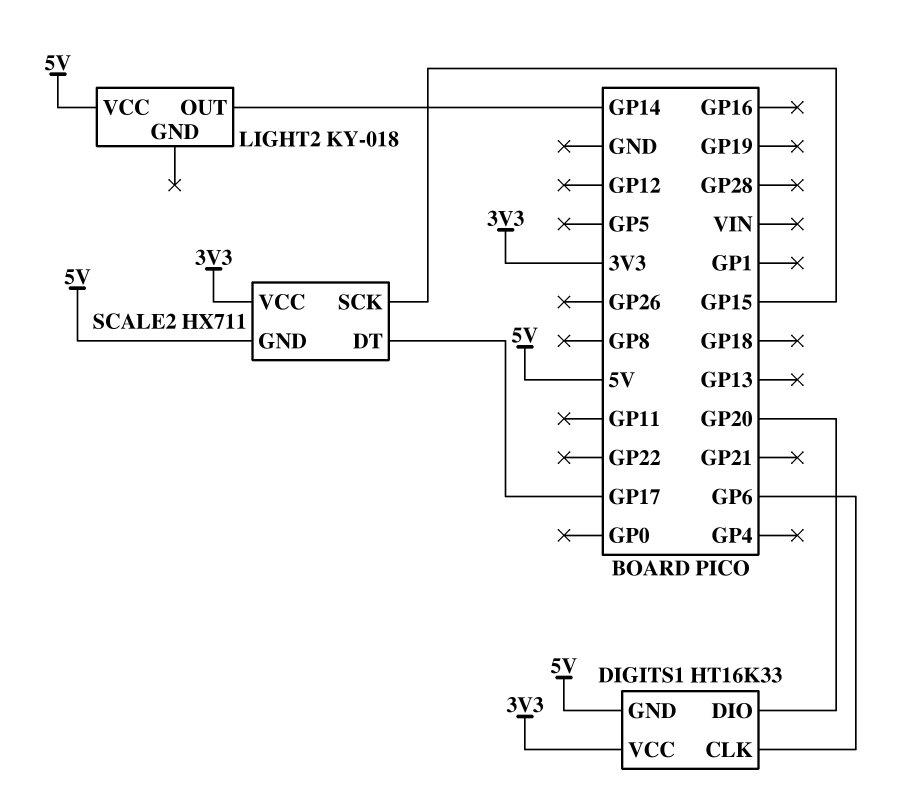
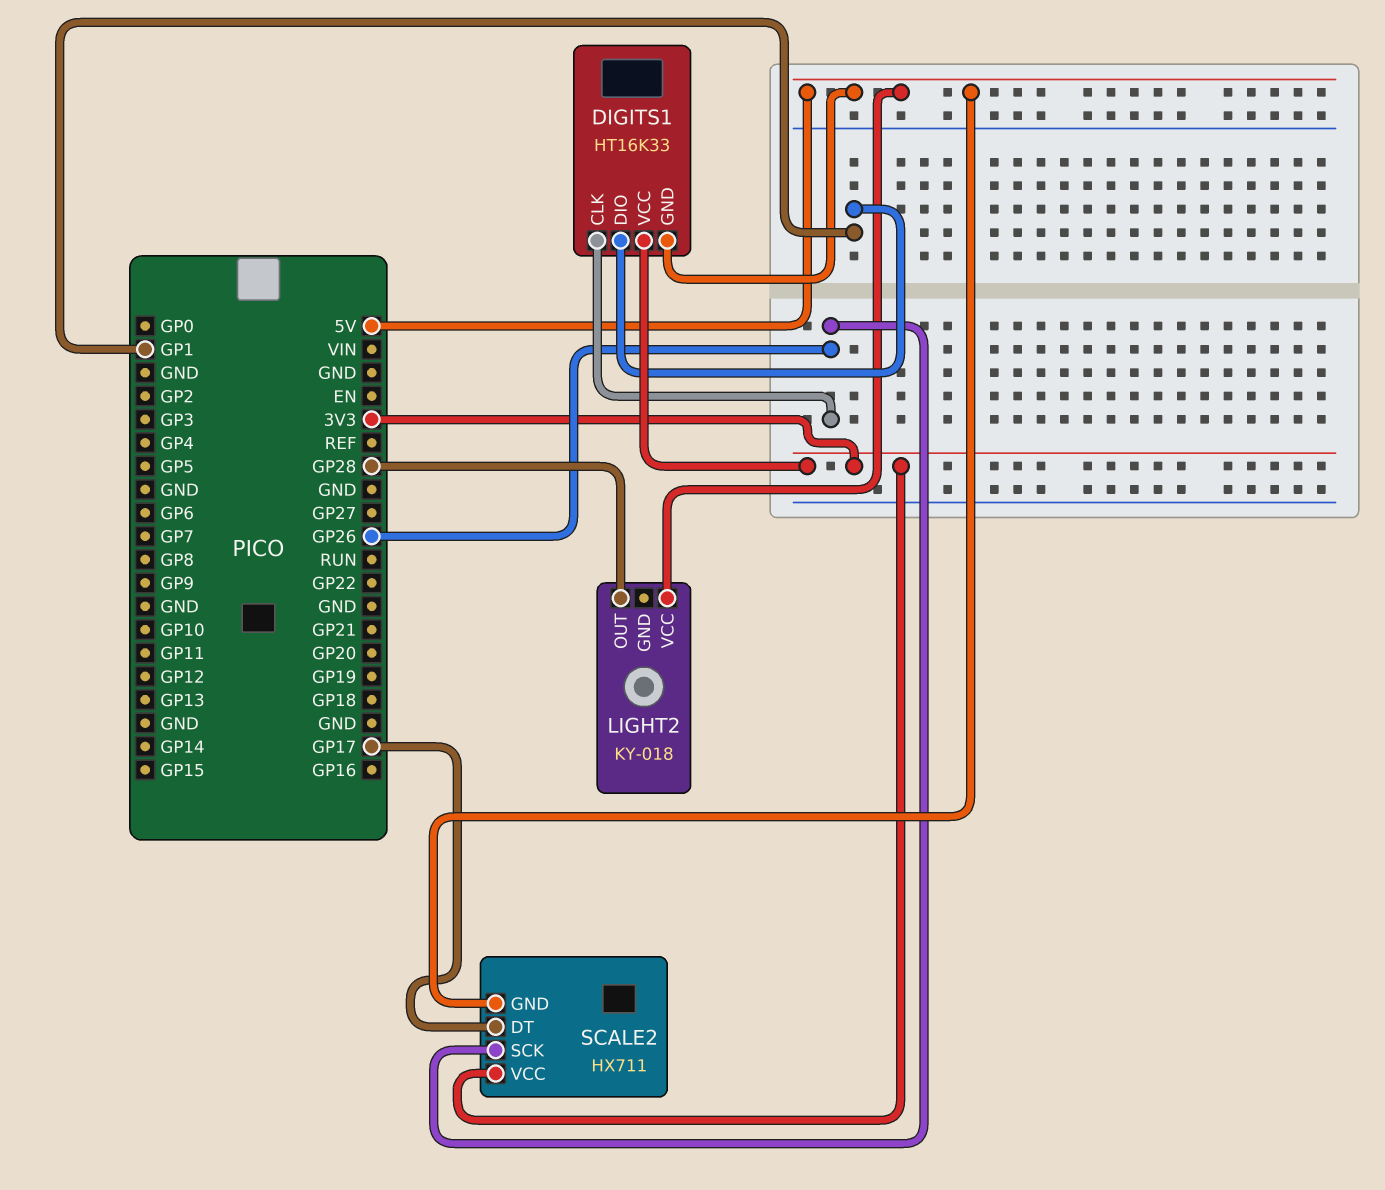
DIGITS1 pin CLK: GP6 -> GP26
DIGITS1 pin DIO: GP20 -> GP1
LIGHT2 pin OUT: GP14 -> GP28
SCALE2 pin SCK: GP15 -> GP26

